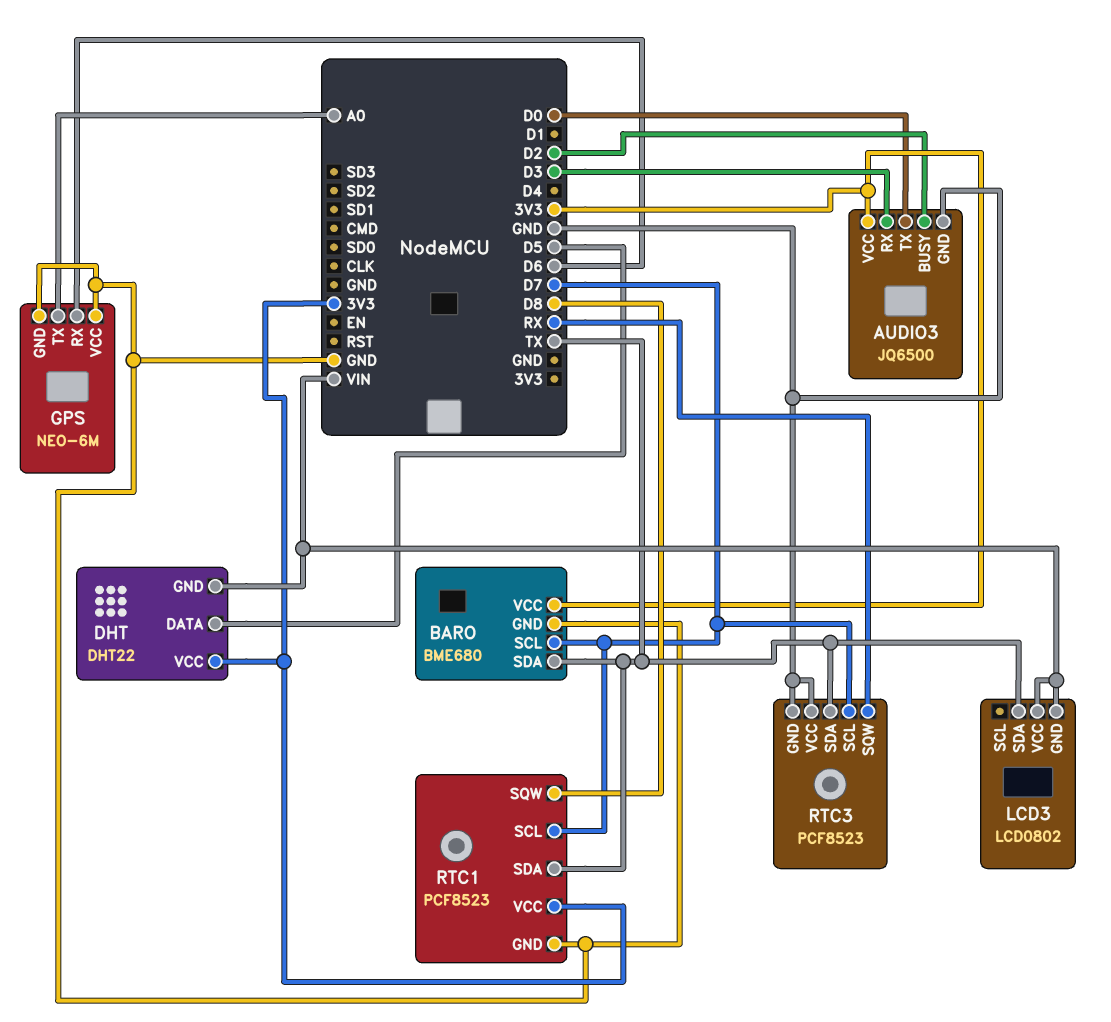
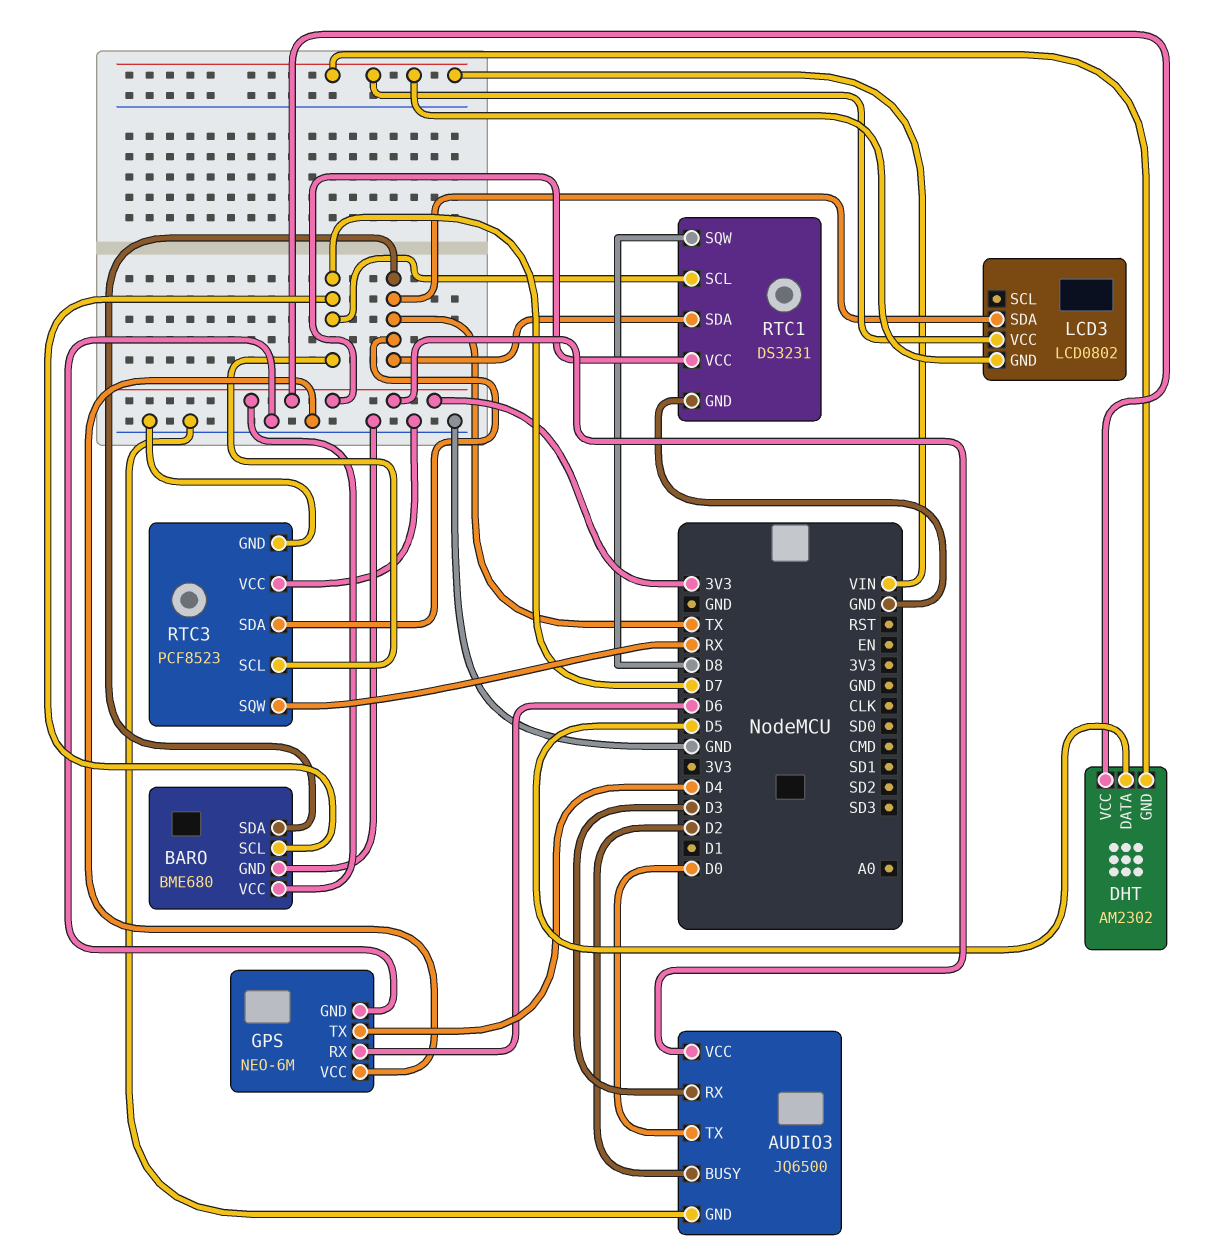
DHT: DHT22 -> AM2302
GPS pin TX: A0 -> D4
RTC1: PCF8523 -> DS3231

